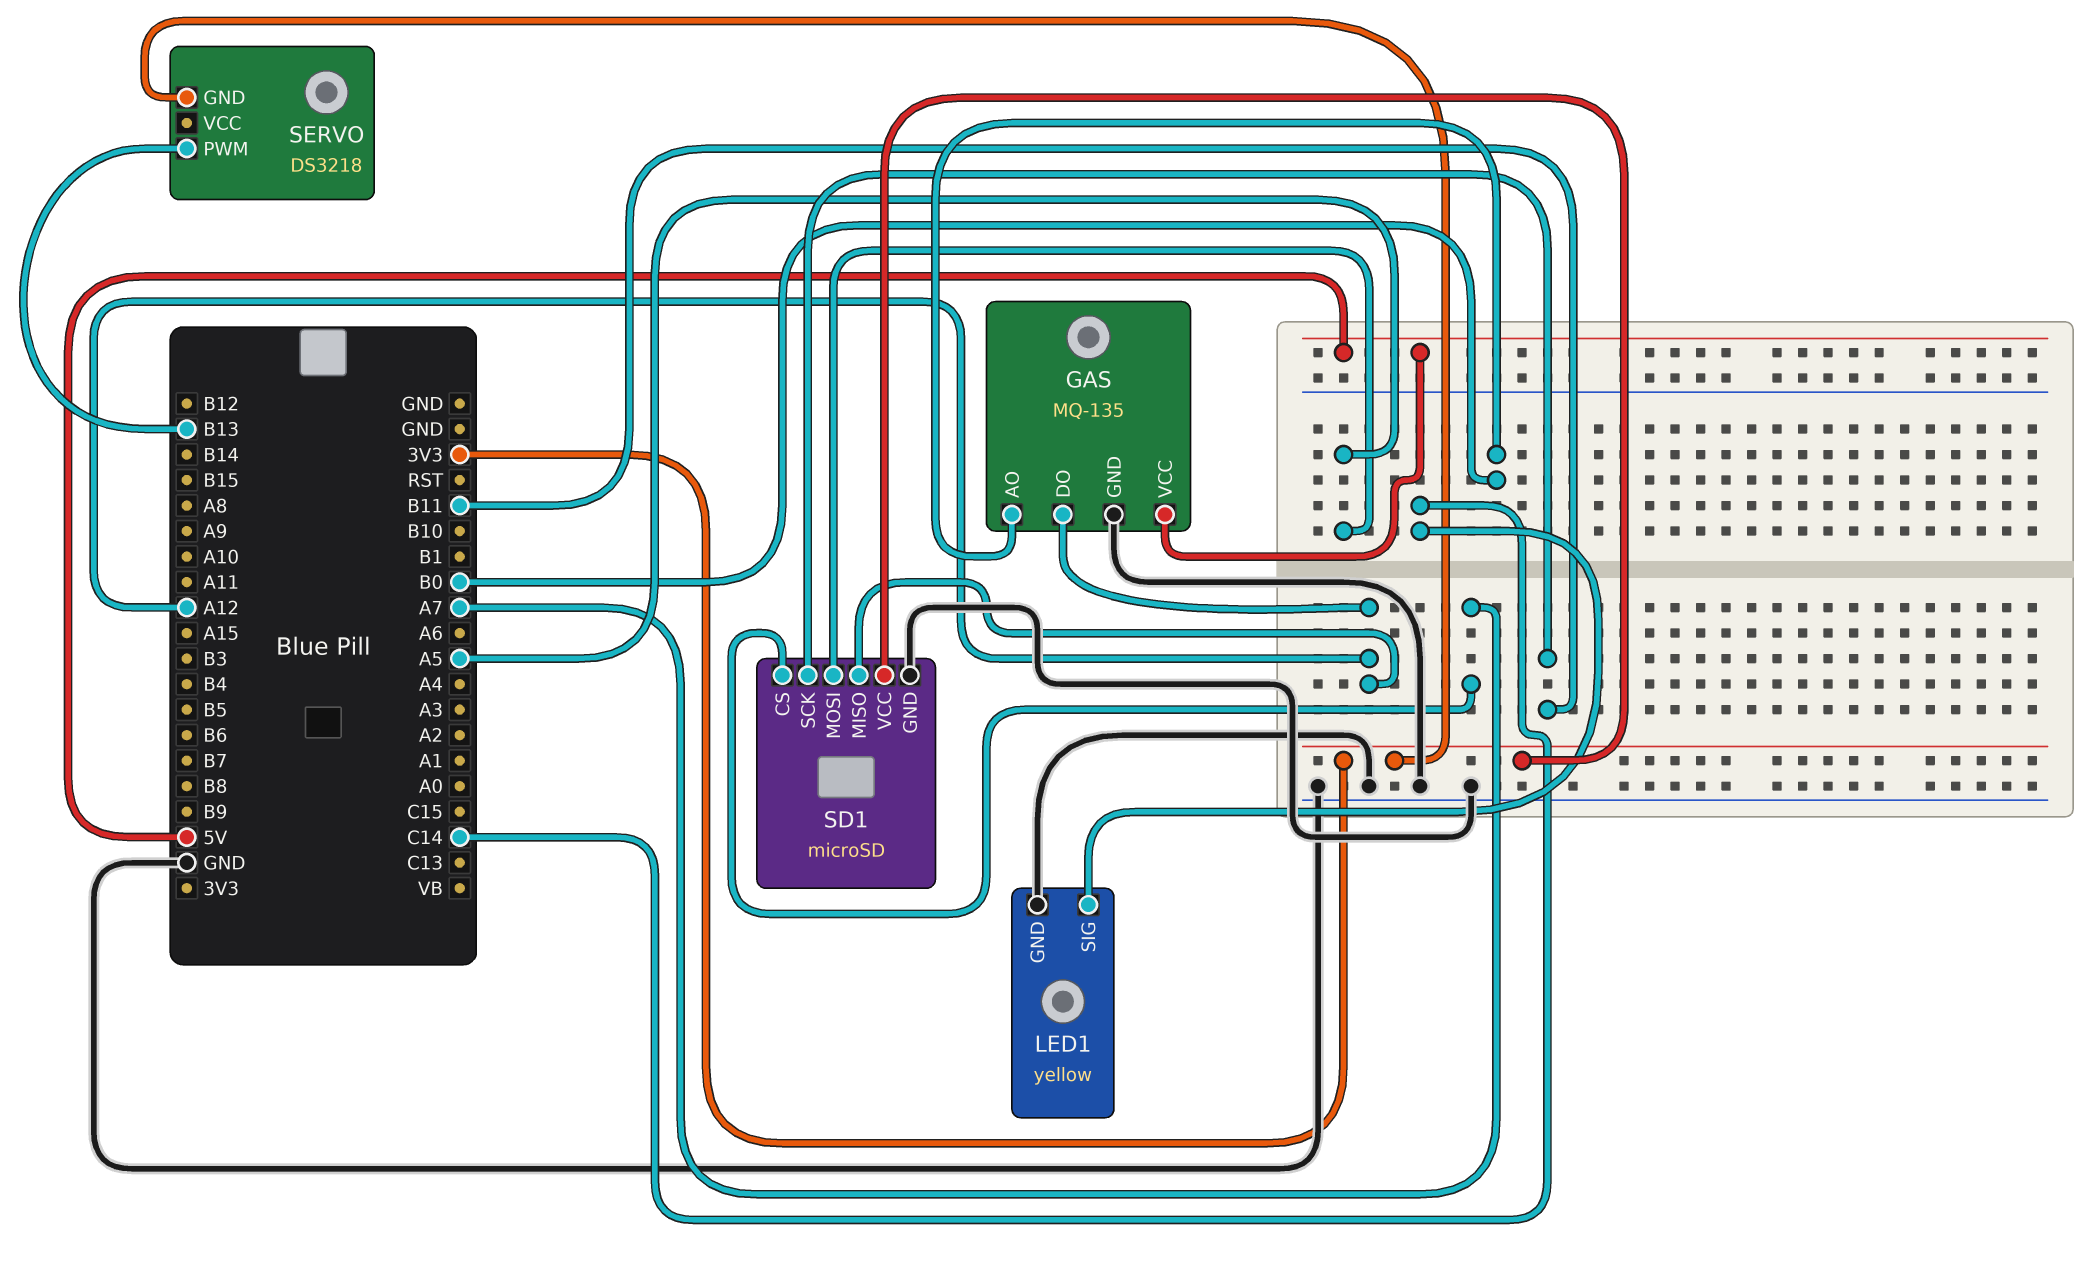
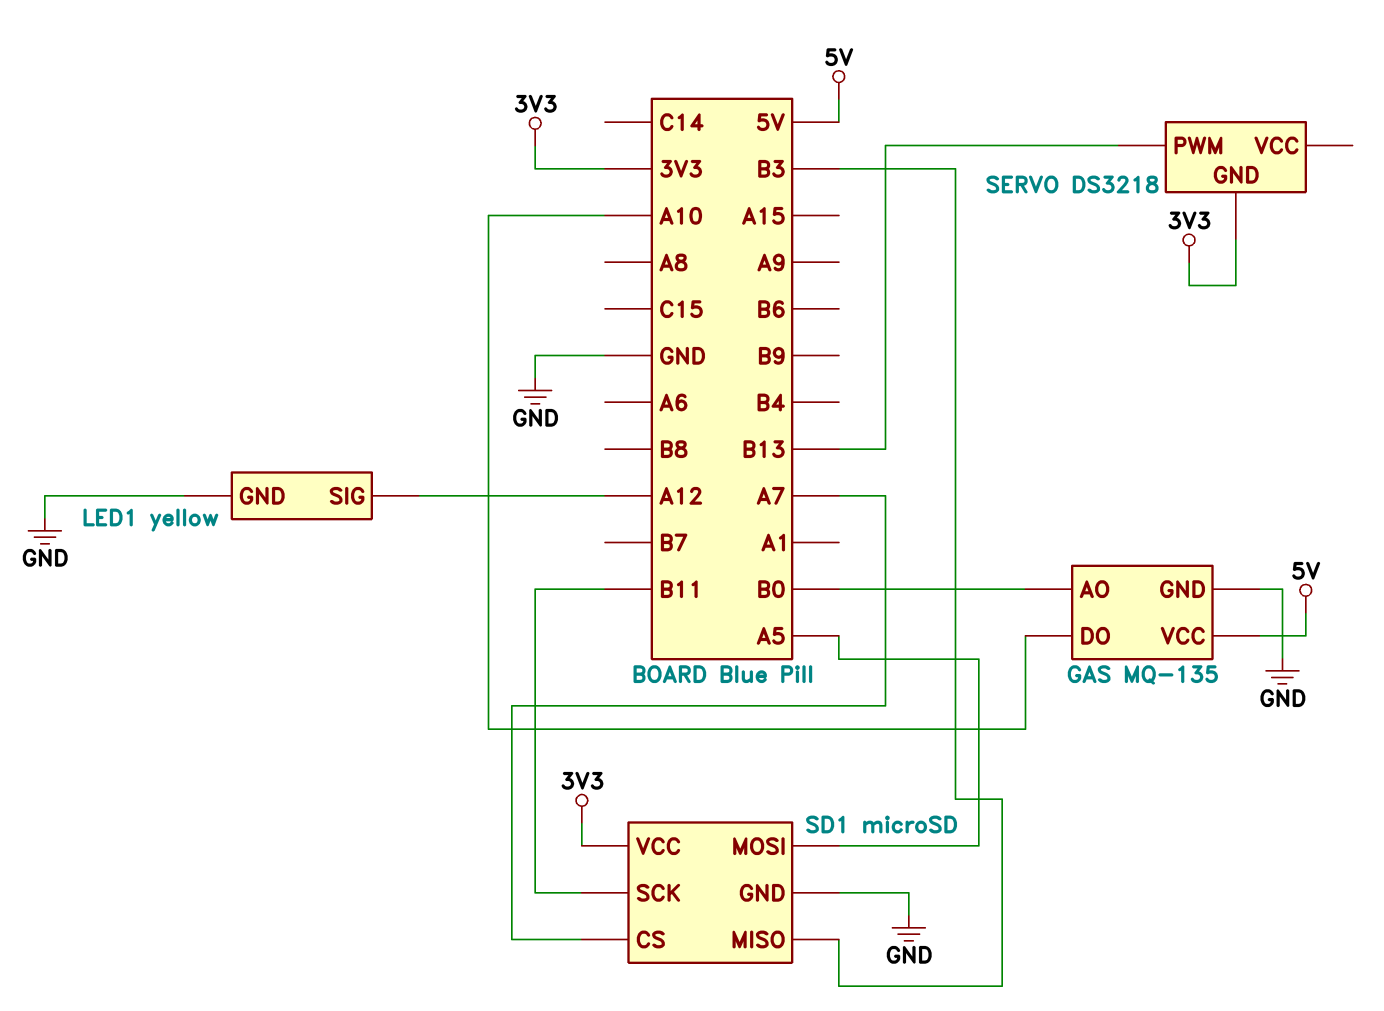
GAS pin DO: A12 -> A10
LED1 pin SIG: C14 -> A12
SD1 pin MISO: A12 -> B3

